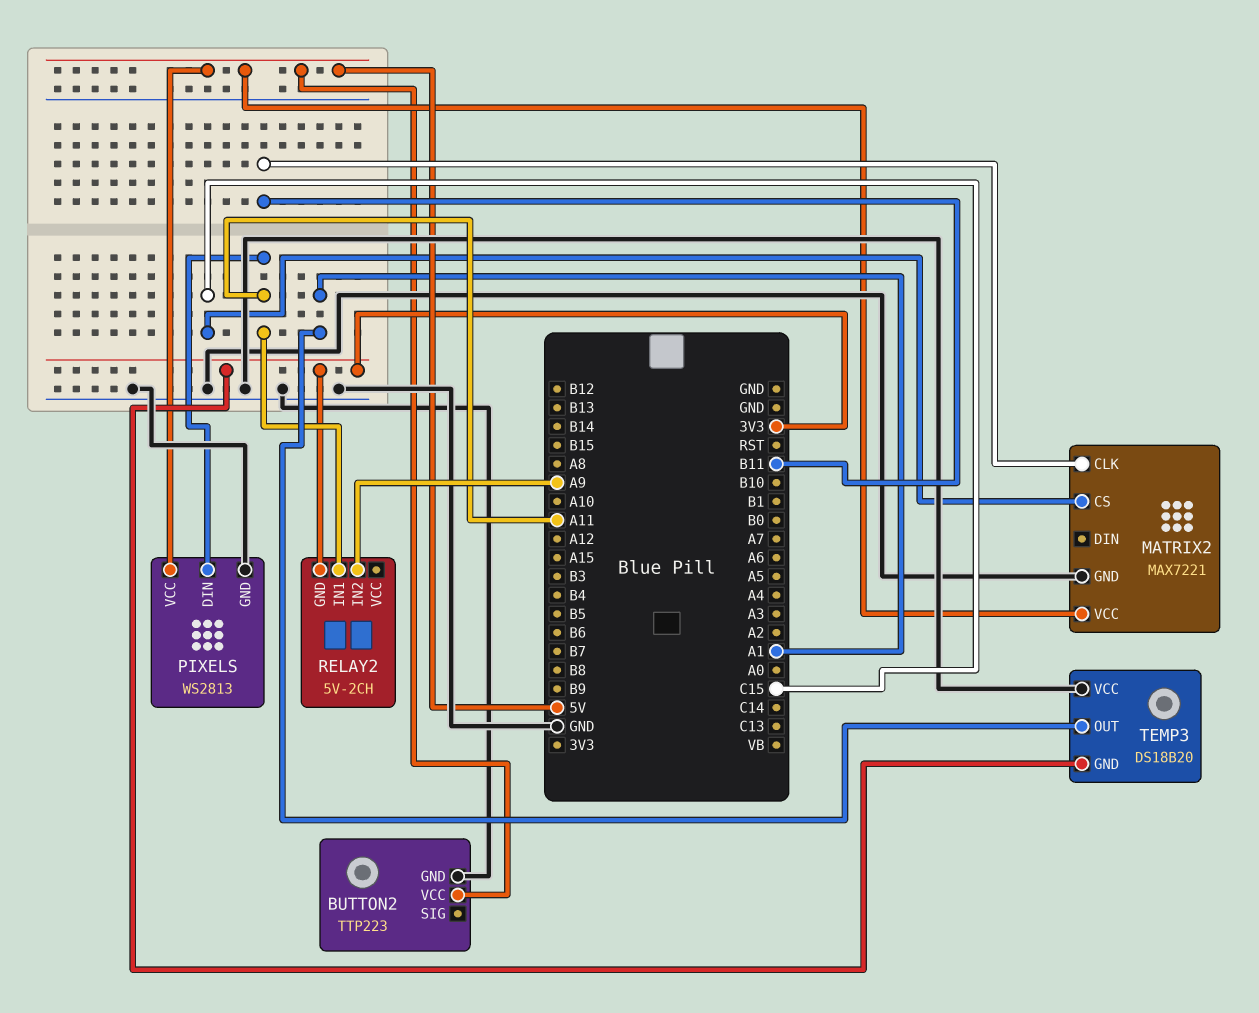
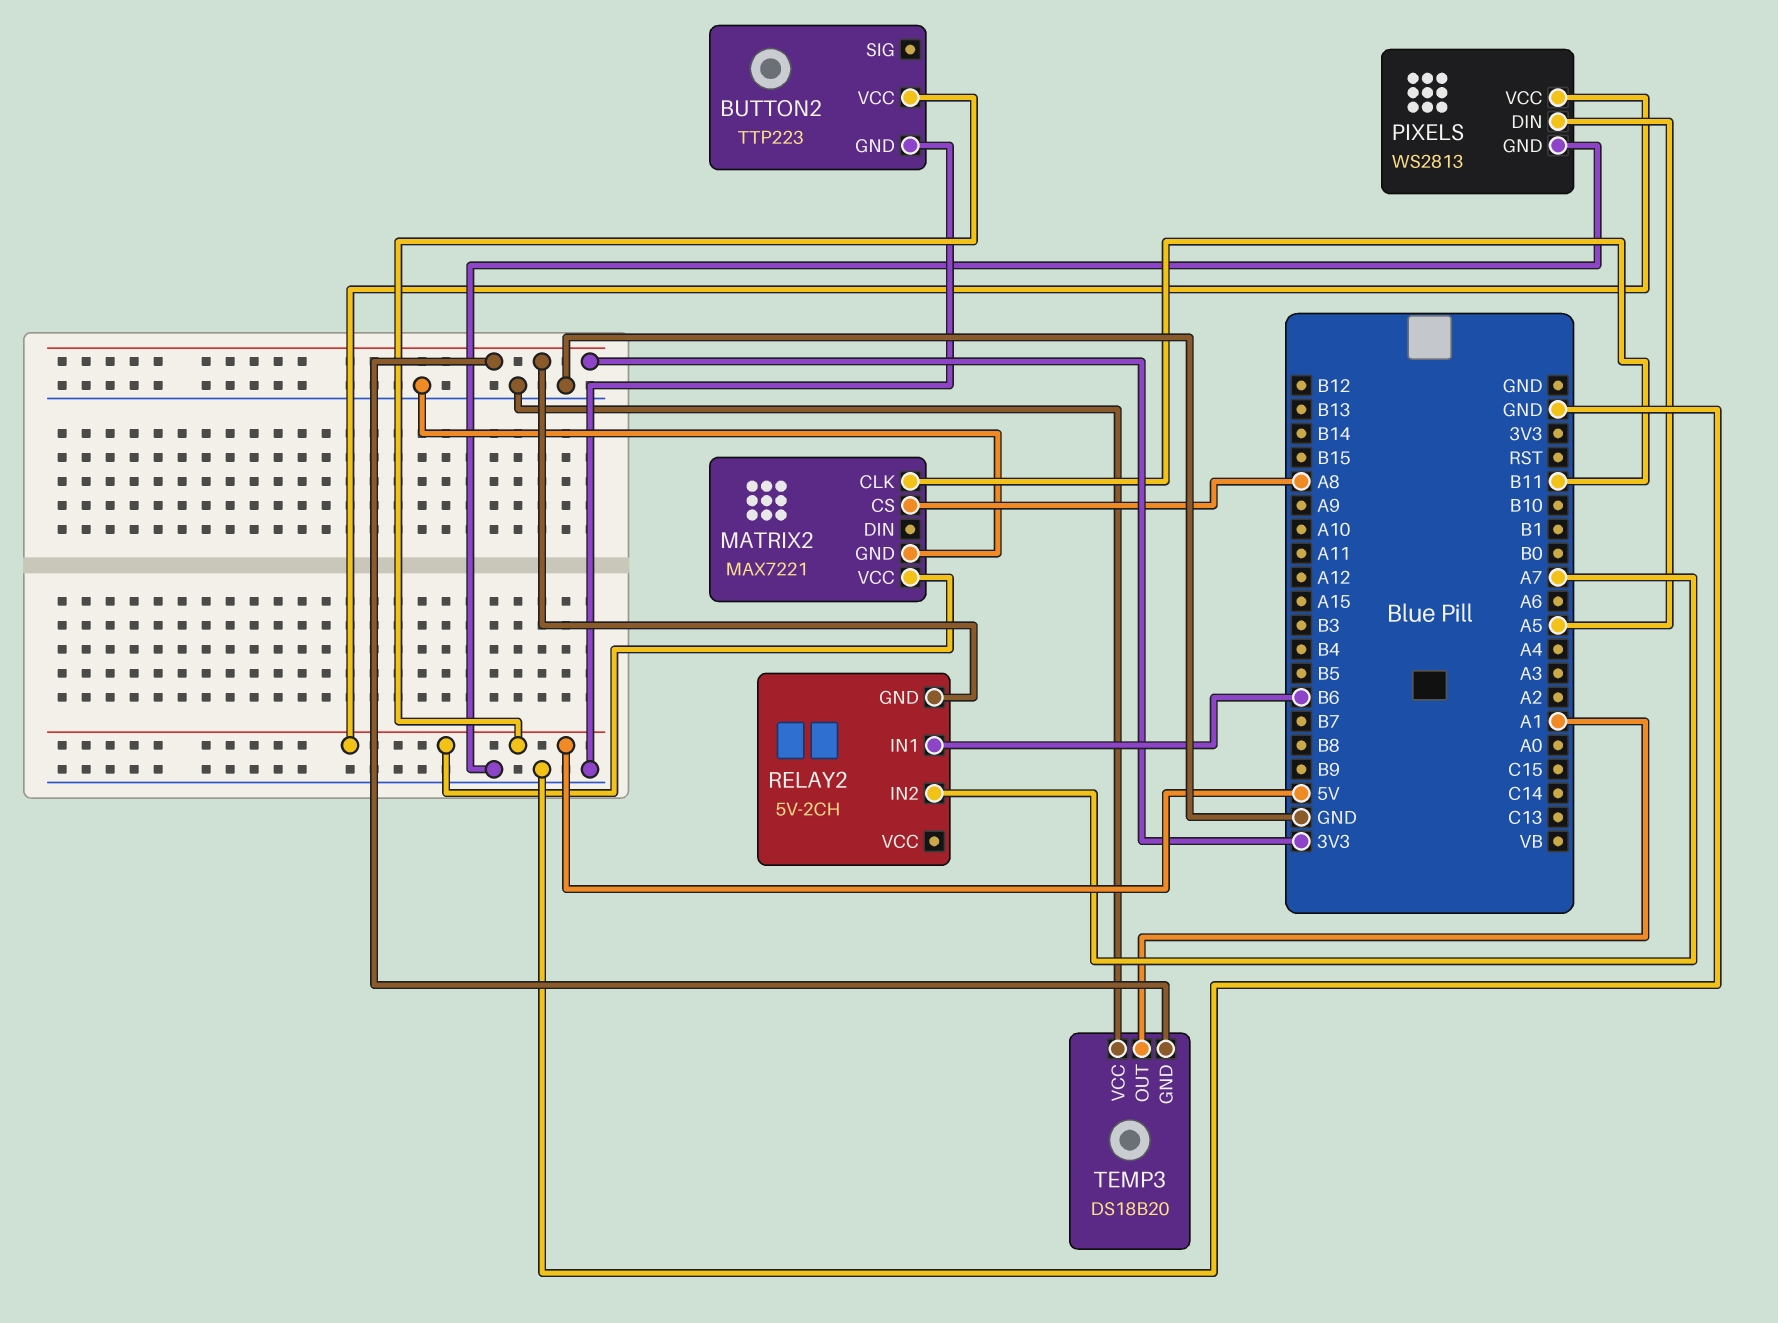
MATRIX2 pin CS: C15 -> A8
PIXELS pin DIN: A11 -> A5
RELAY2 pin IN1: A11 -> B6
RELAY2 pin IN2: A9 -> A7

